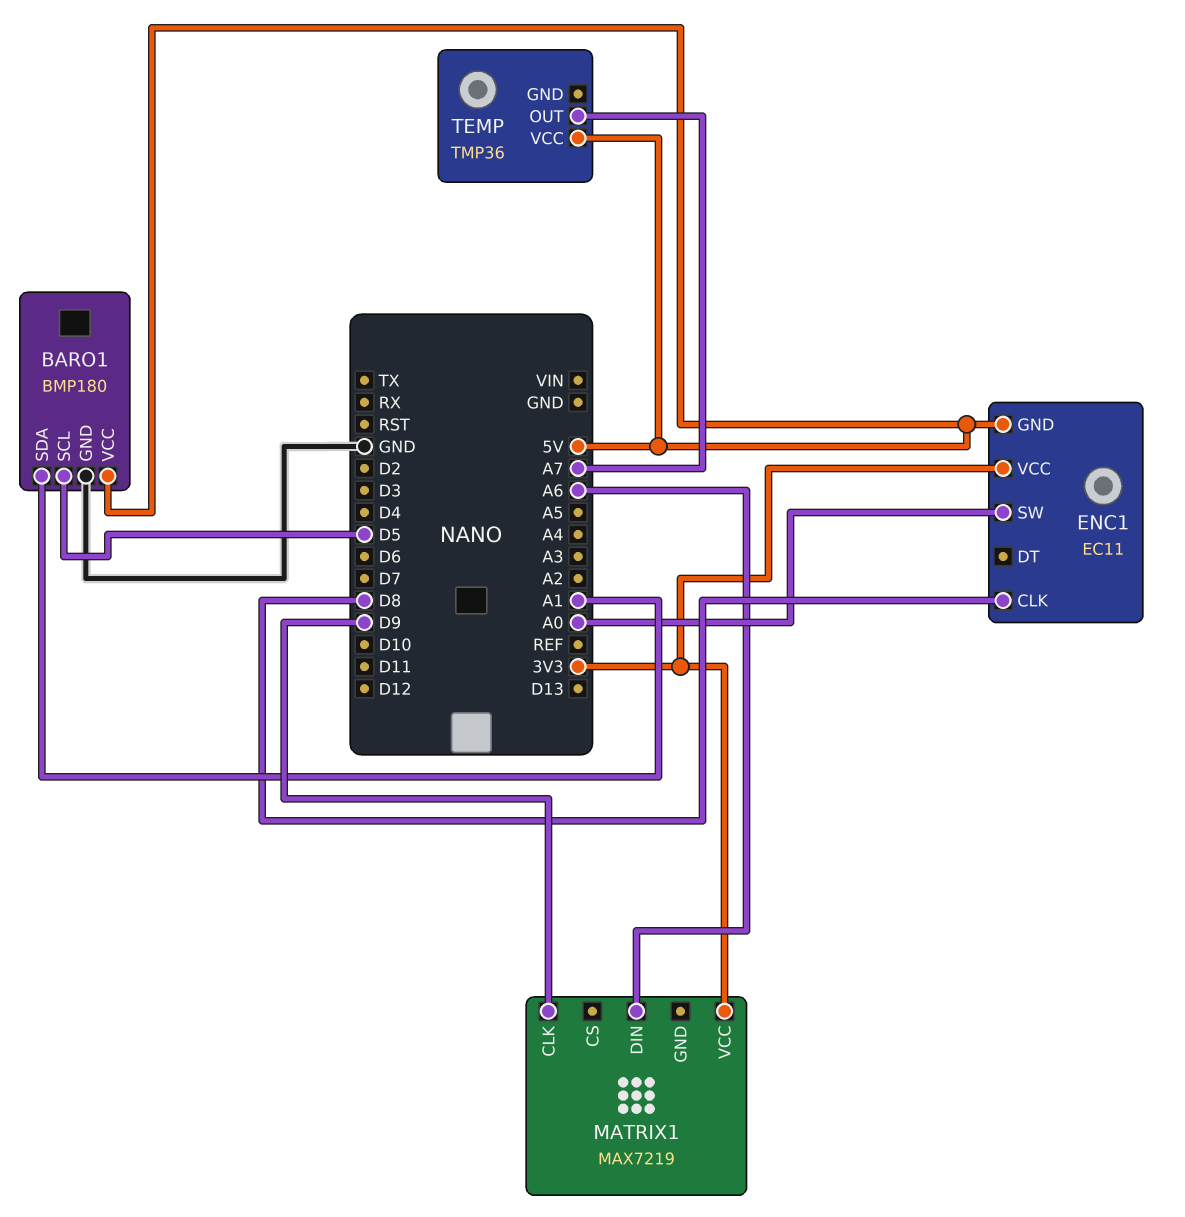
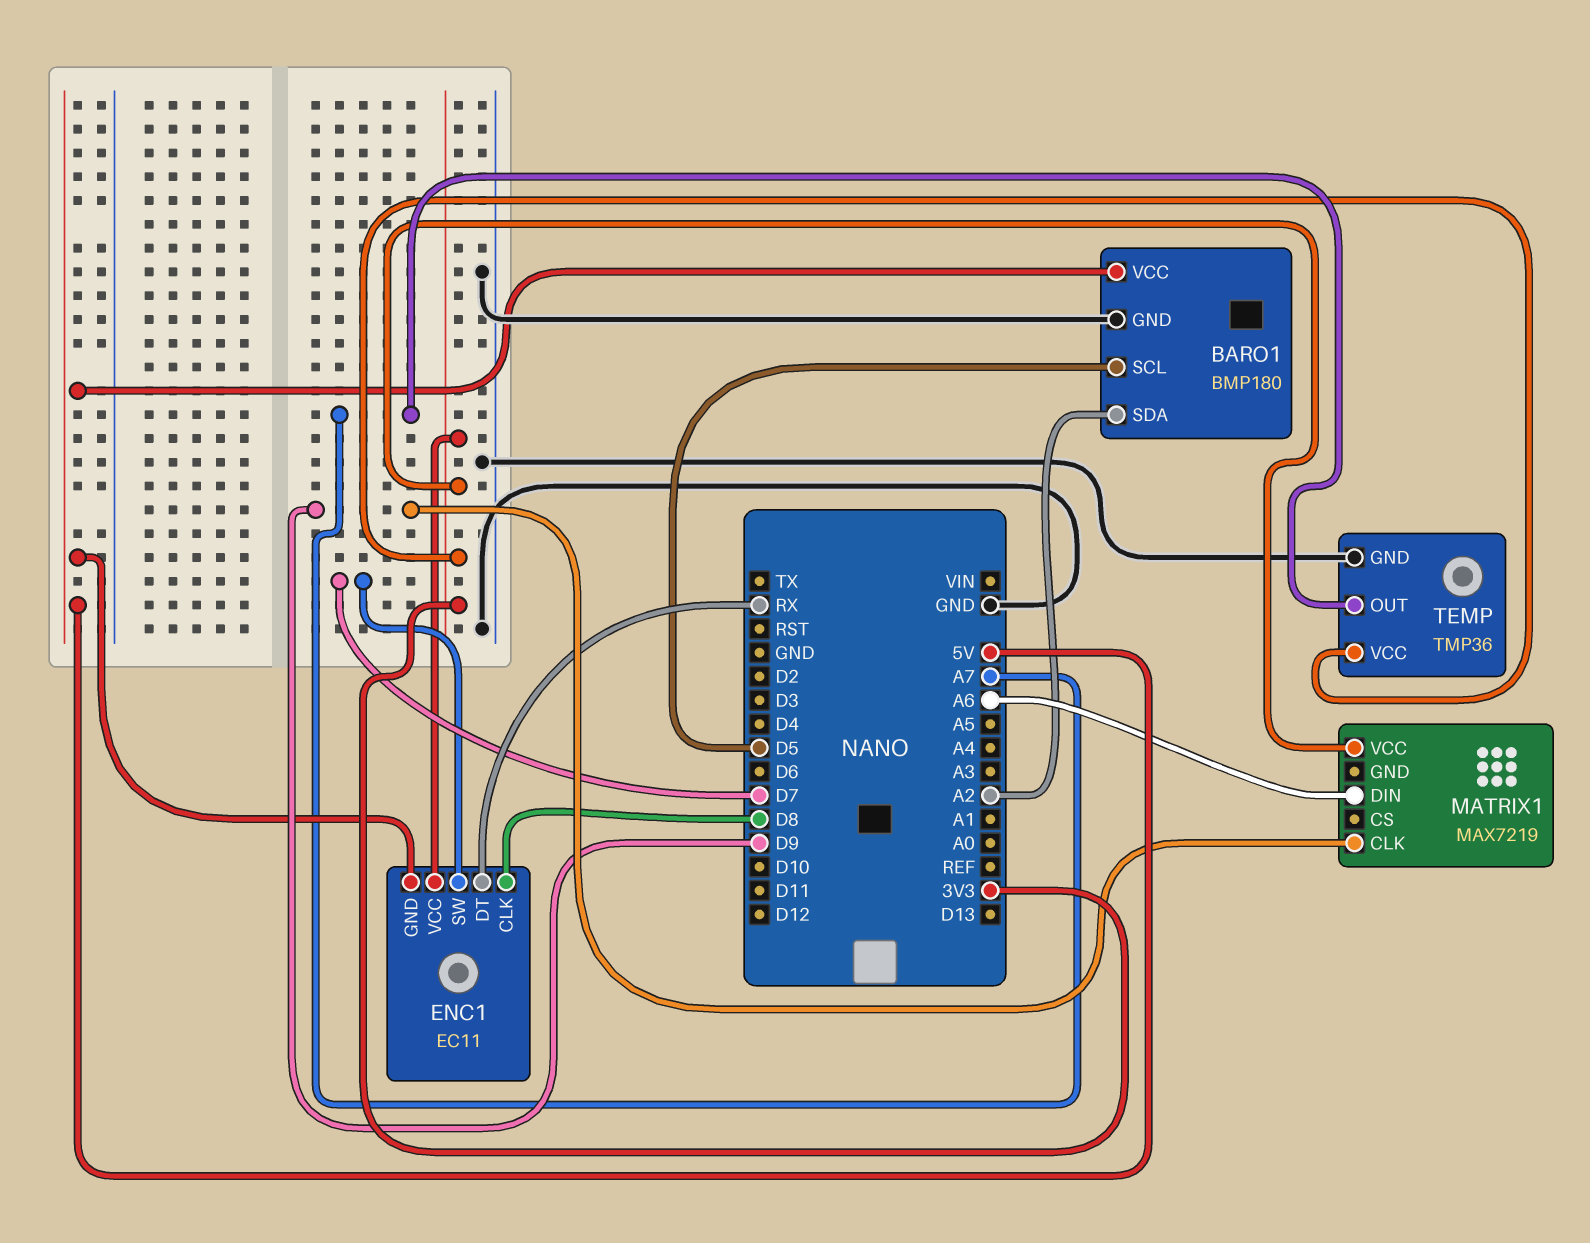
BARO1 pin SDA: A1 -> A2
ENC1 pin DT: none -> RX
ENC1 pin SW: A0 -> D7
TEMP pin GND: none -> GND
TEMP pin VCC: 5V -> 3V3

